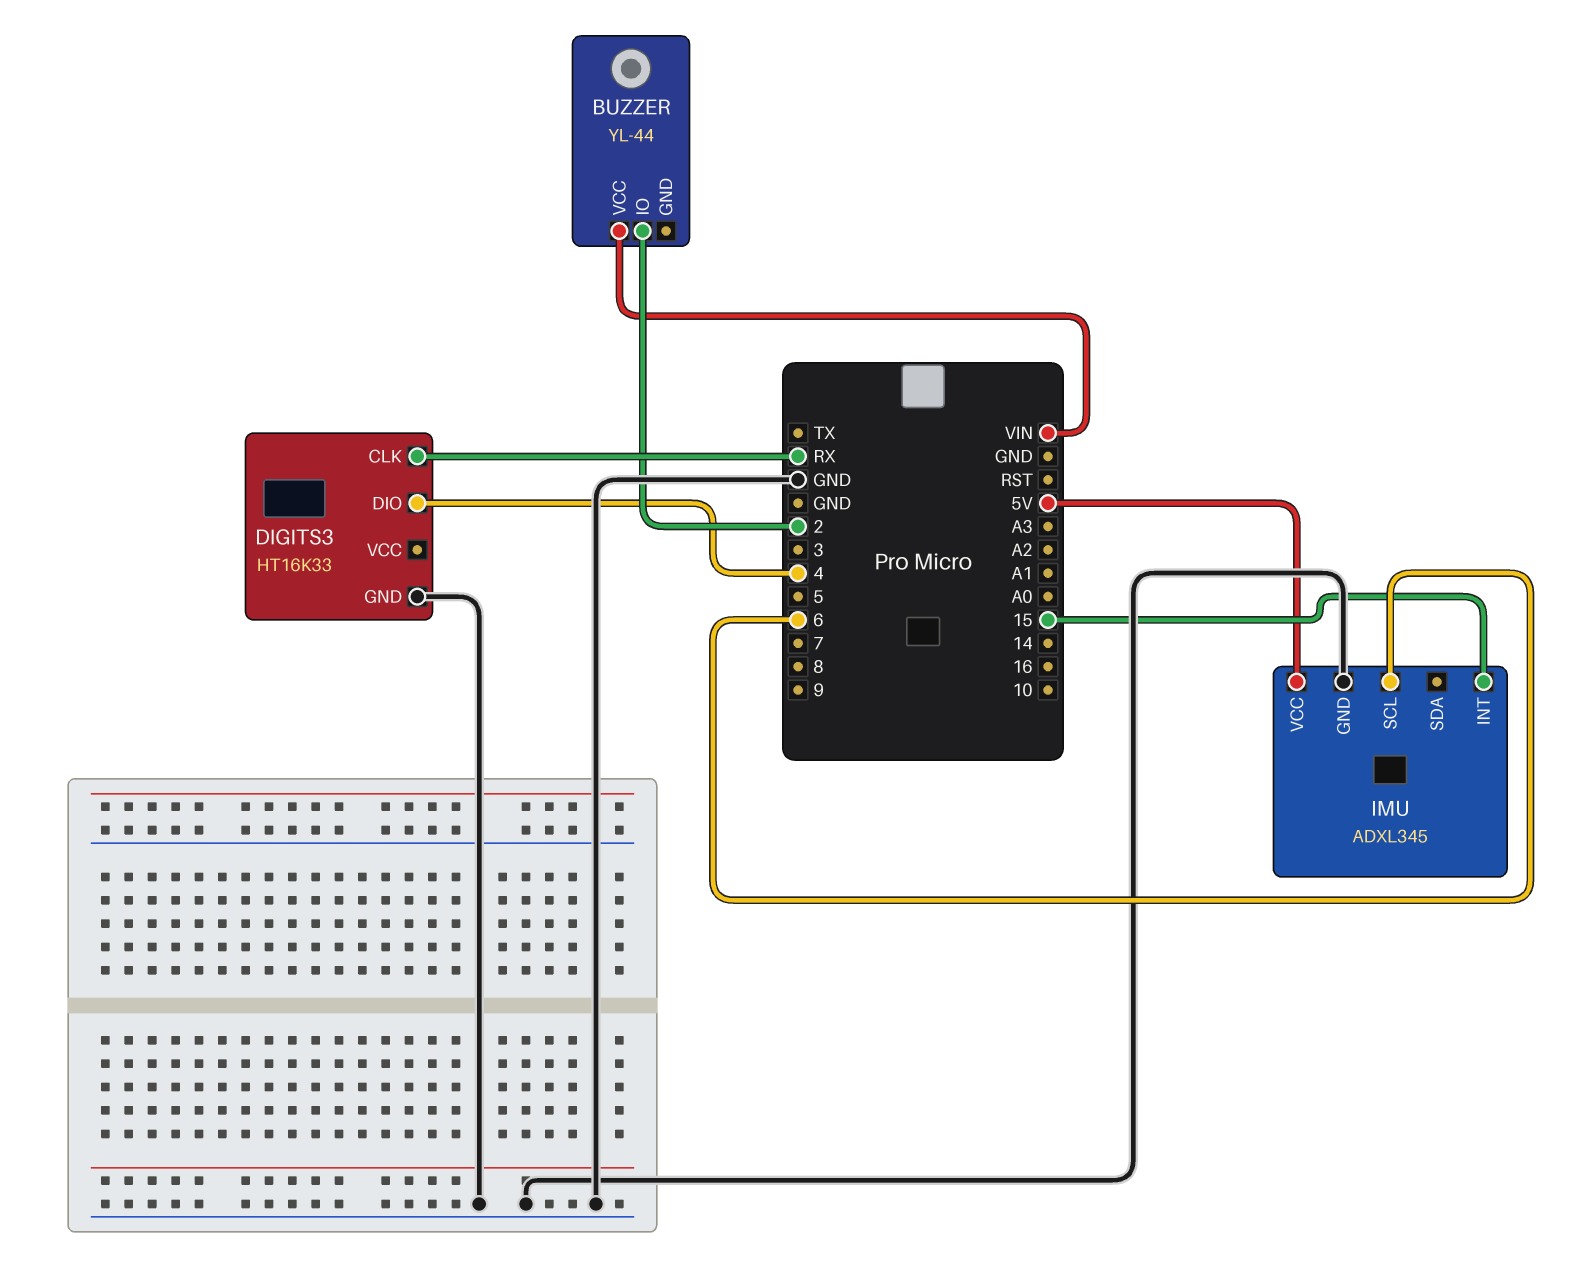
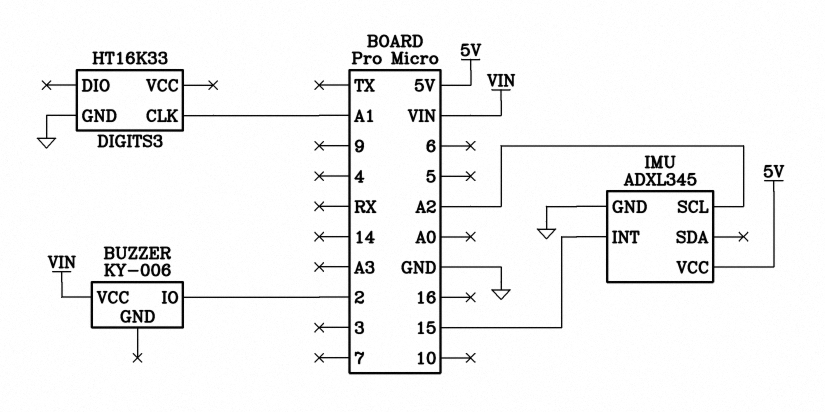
BUZZER: YL-44 -> KY-006
DIGITS3 pin CLK: RX -> A1
DIGITS3 pin DIO: 4 -> none
IMU pin SCL: 6 -> A2

